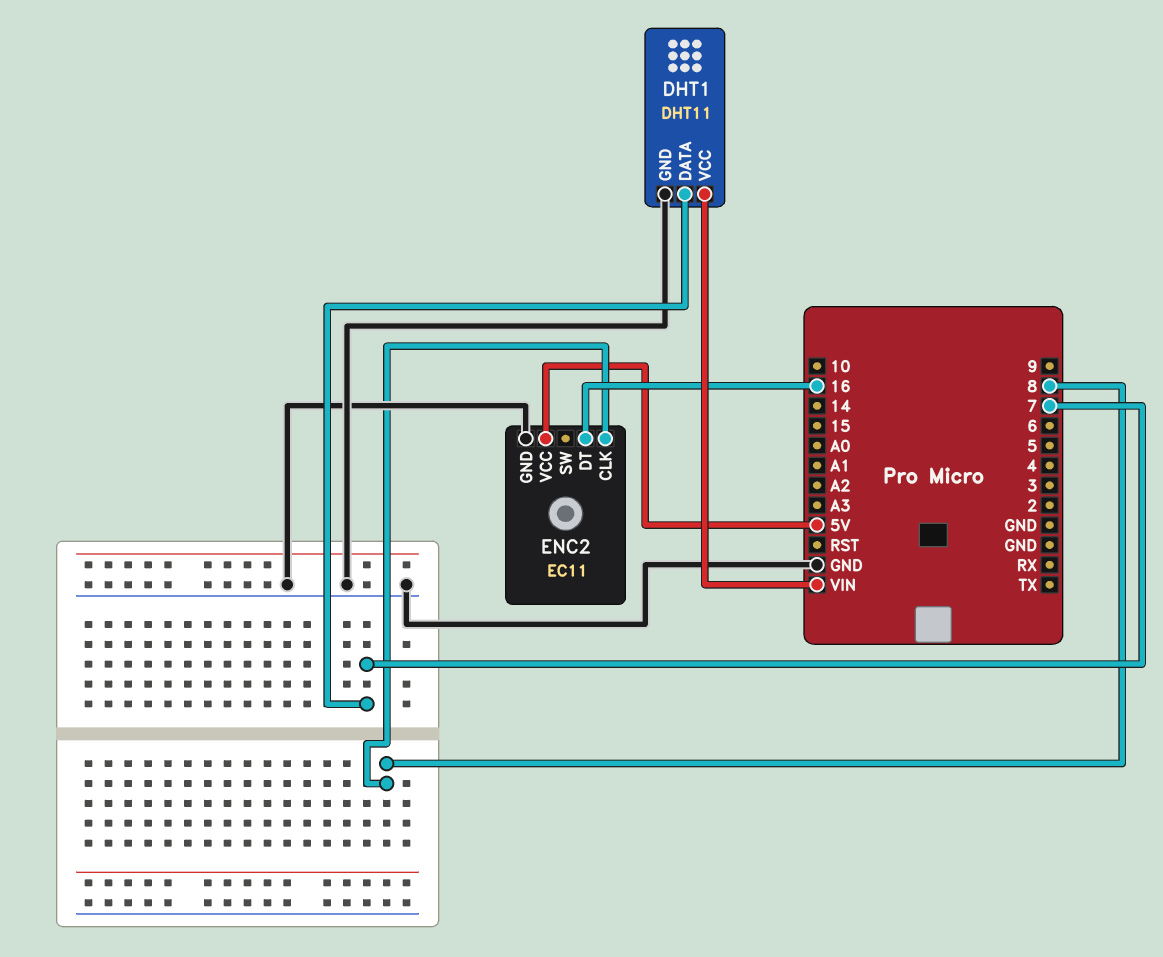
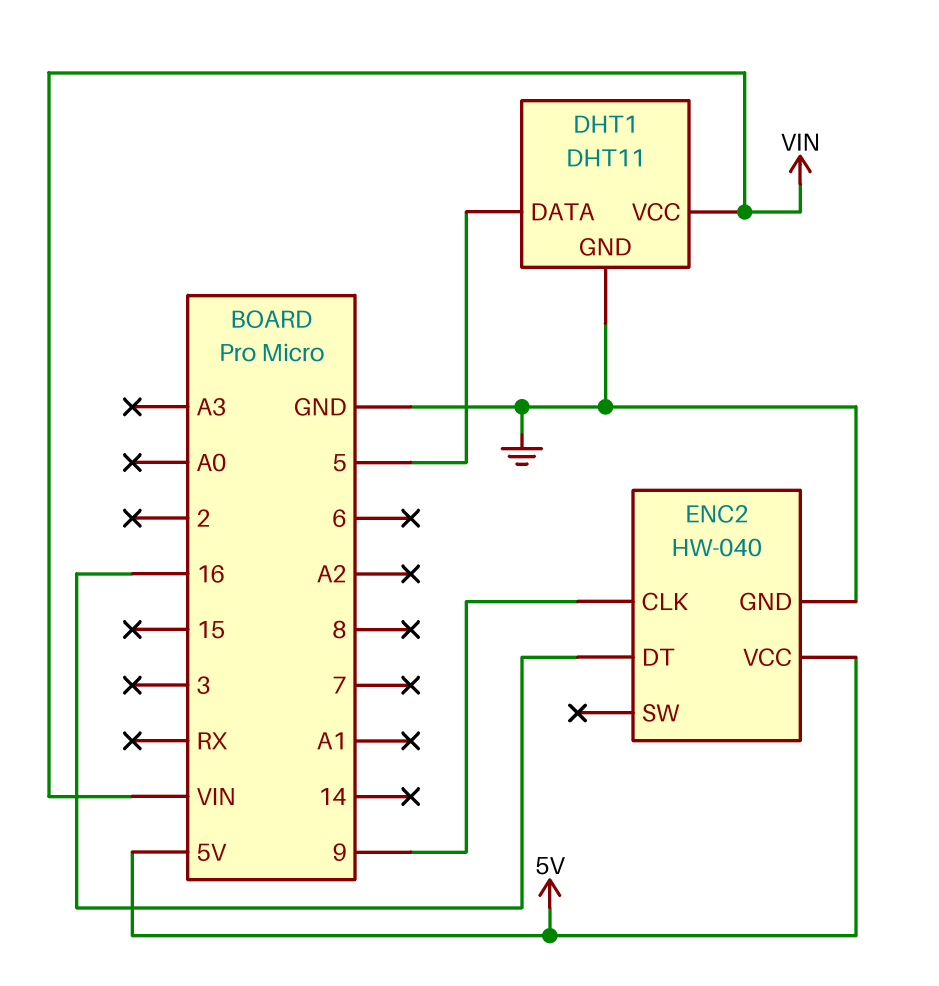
DHT1 pin DATA: 7 -> 5
ENC2: EC11 -> HW-040
ENC2 pin CLK: 8 -> 9

